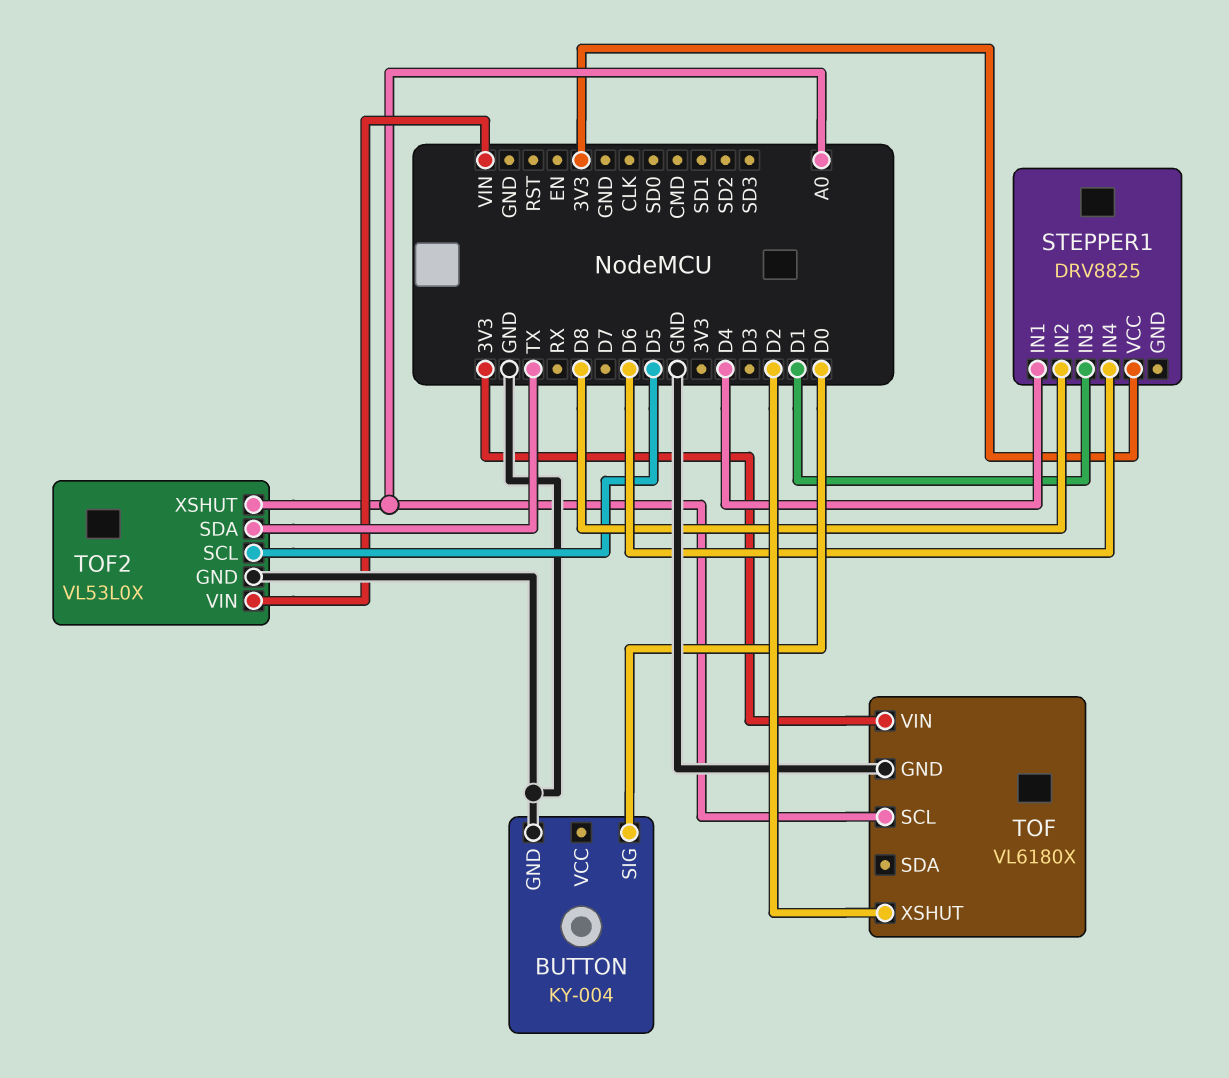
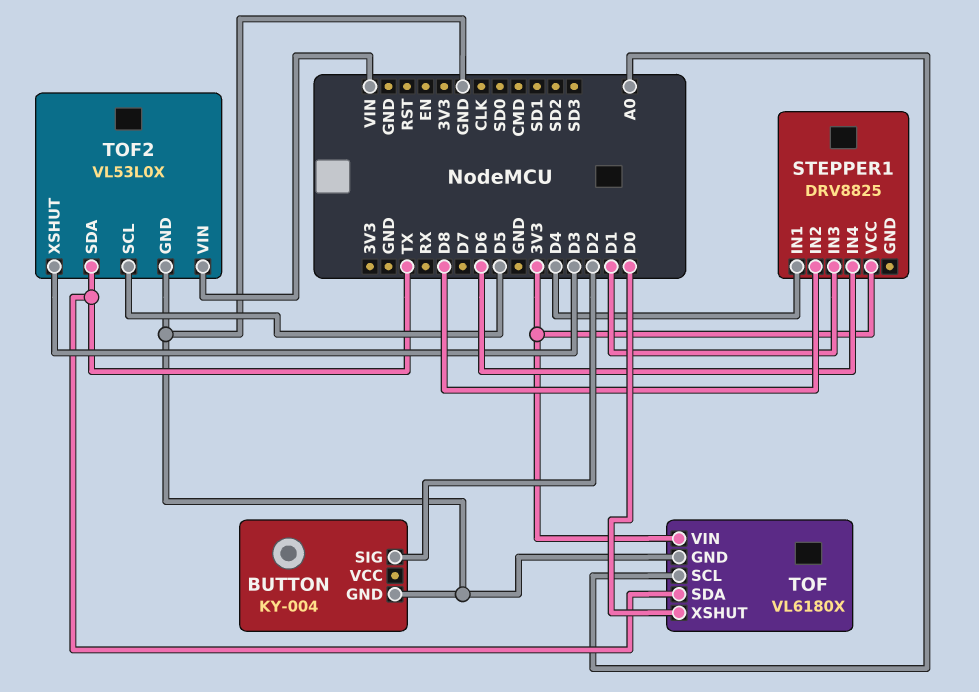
BUTTON pin SIG: D0 -> D2
TOF pin SDA: none -> TX
TOF pin XSHUT: D2 -> D0
TOF2 pin XSHUT: A0 -> D3

